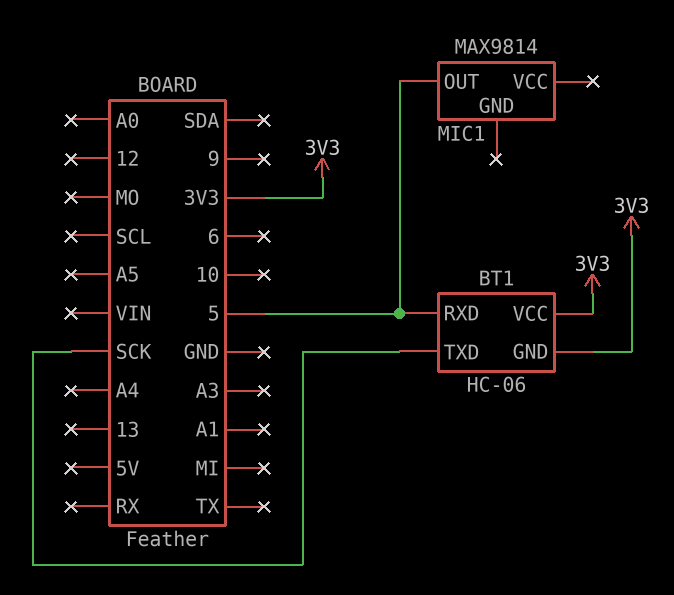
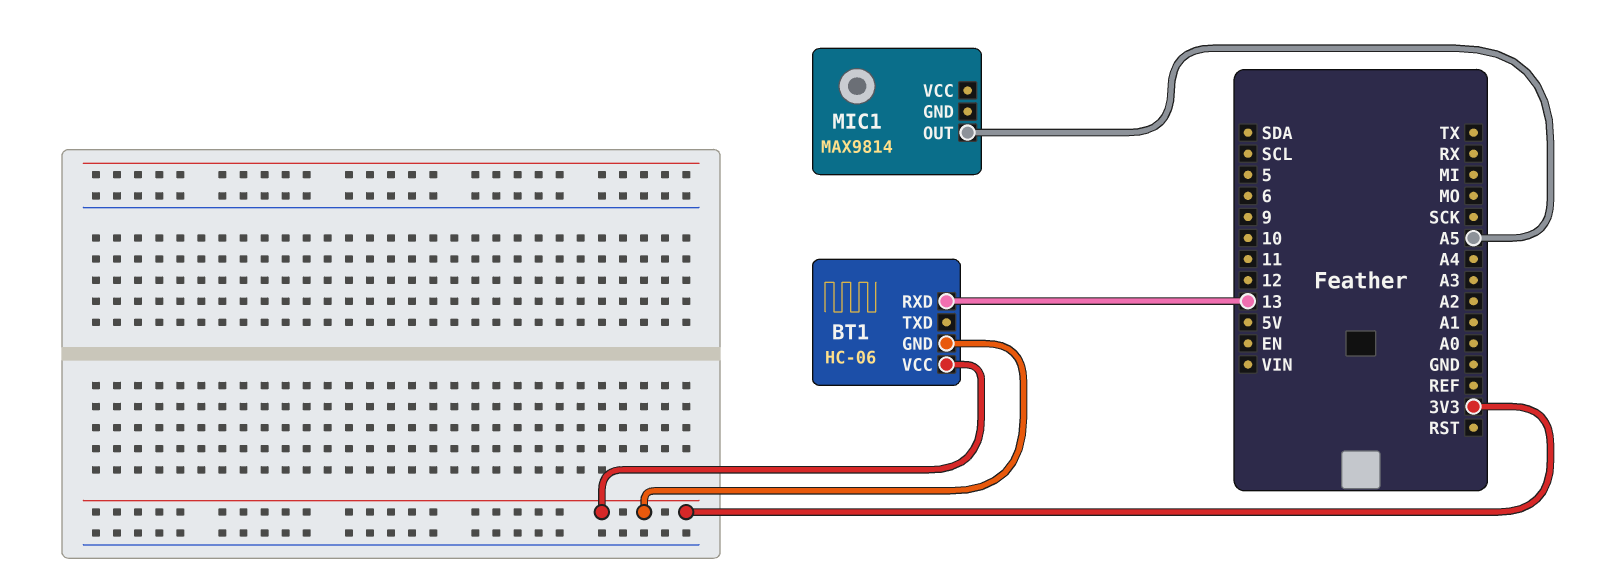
BT1 pin RXD: 5 -> 13
BT1 pin TXD: SCK -> none
MIC1 pin OUT: 5 -> A5

